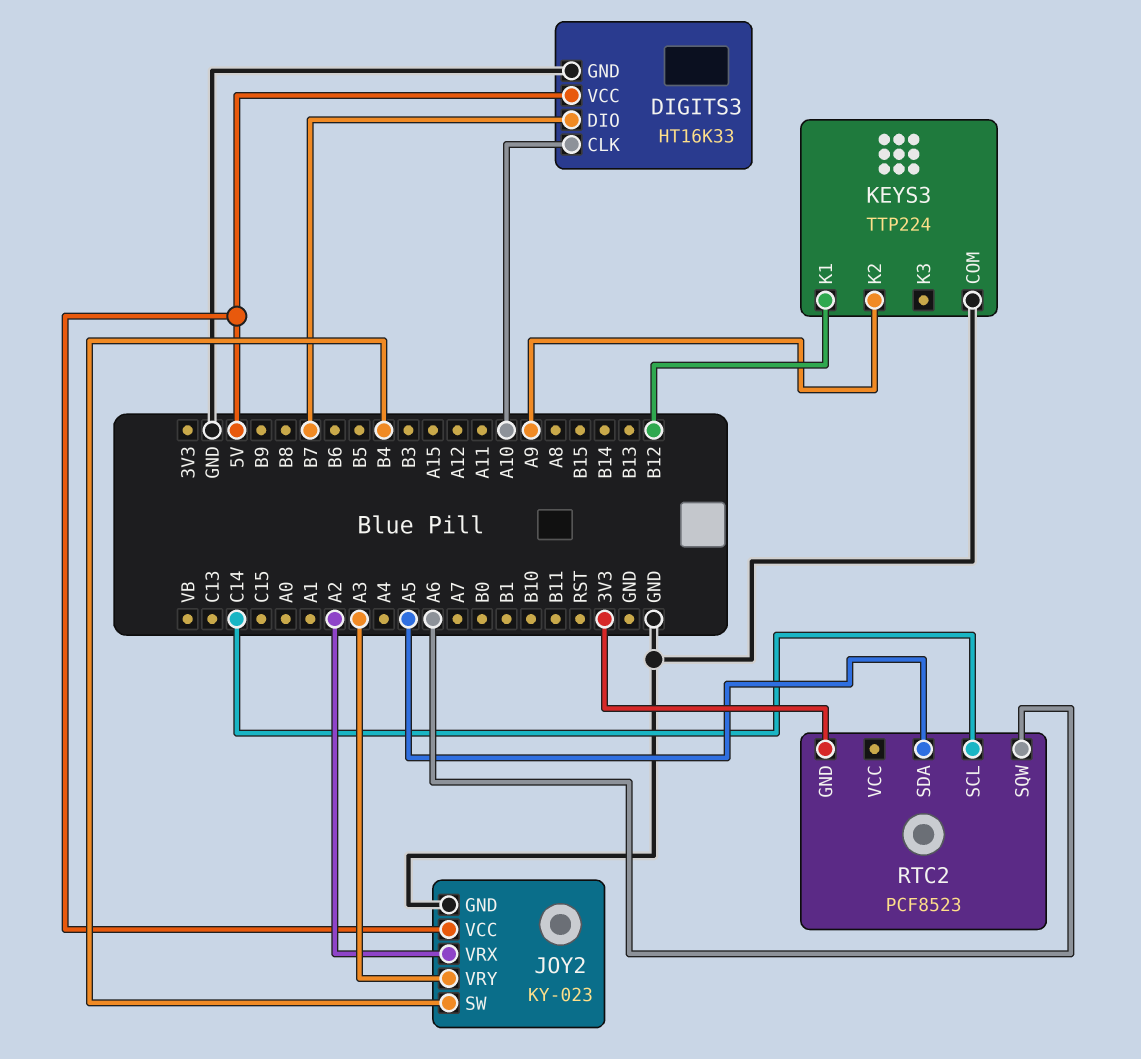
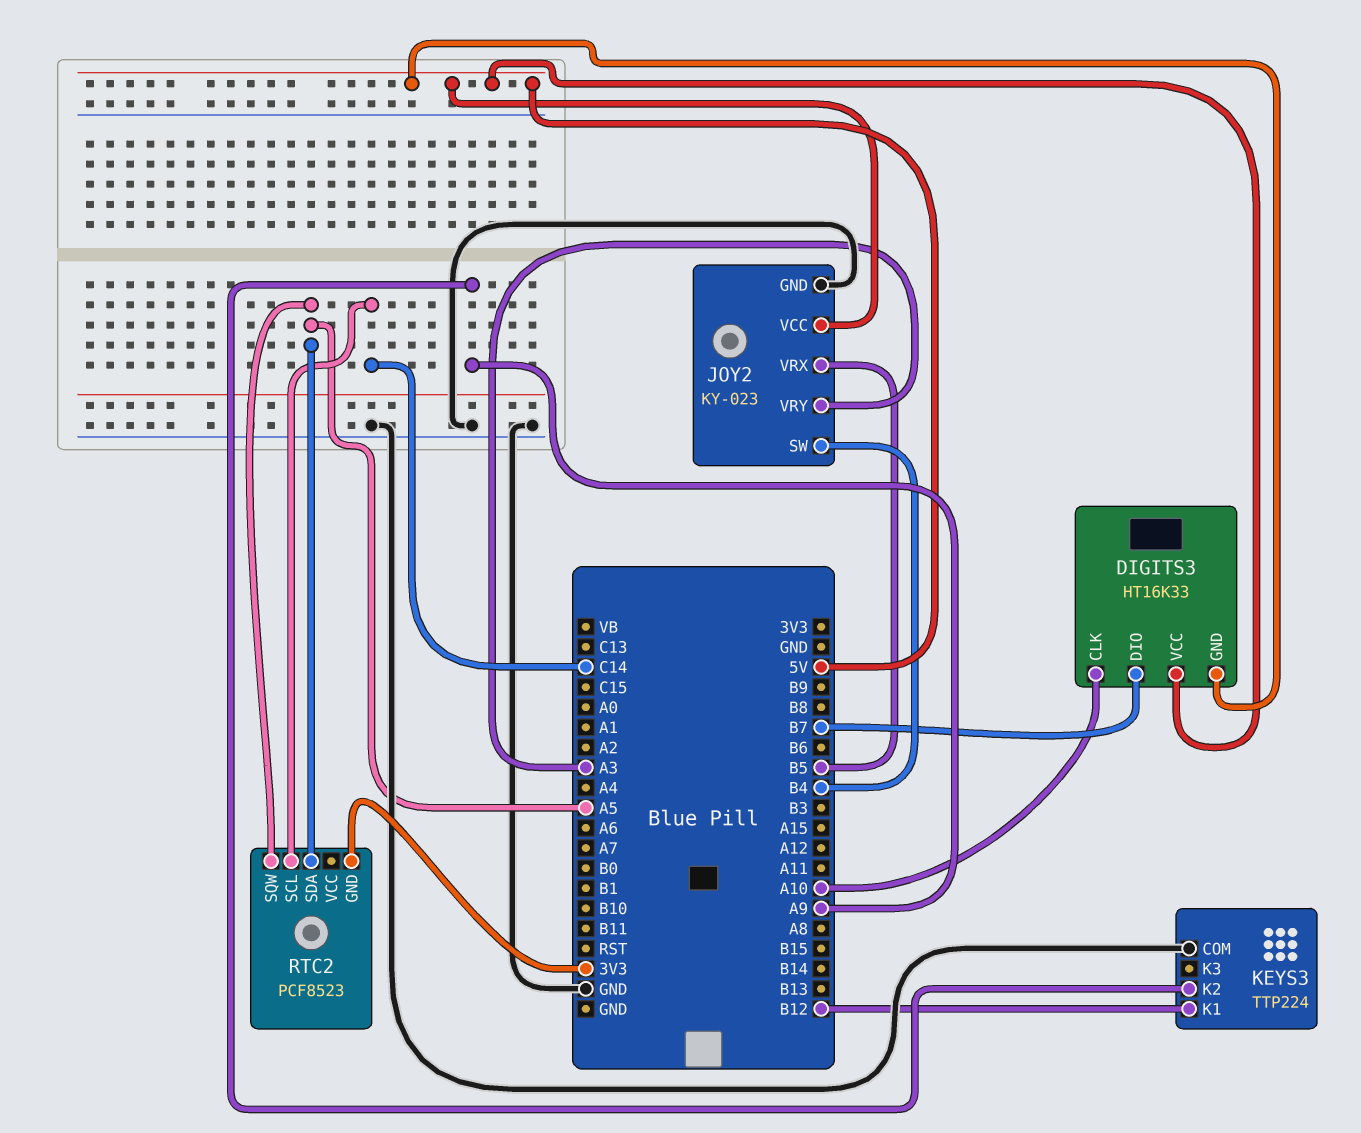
DIGITS3 pin GND: GND -> 5V
JOY2 pin VRX: A2 -> B5
RTC2 pin SQW: A6 -> A5

